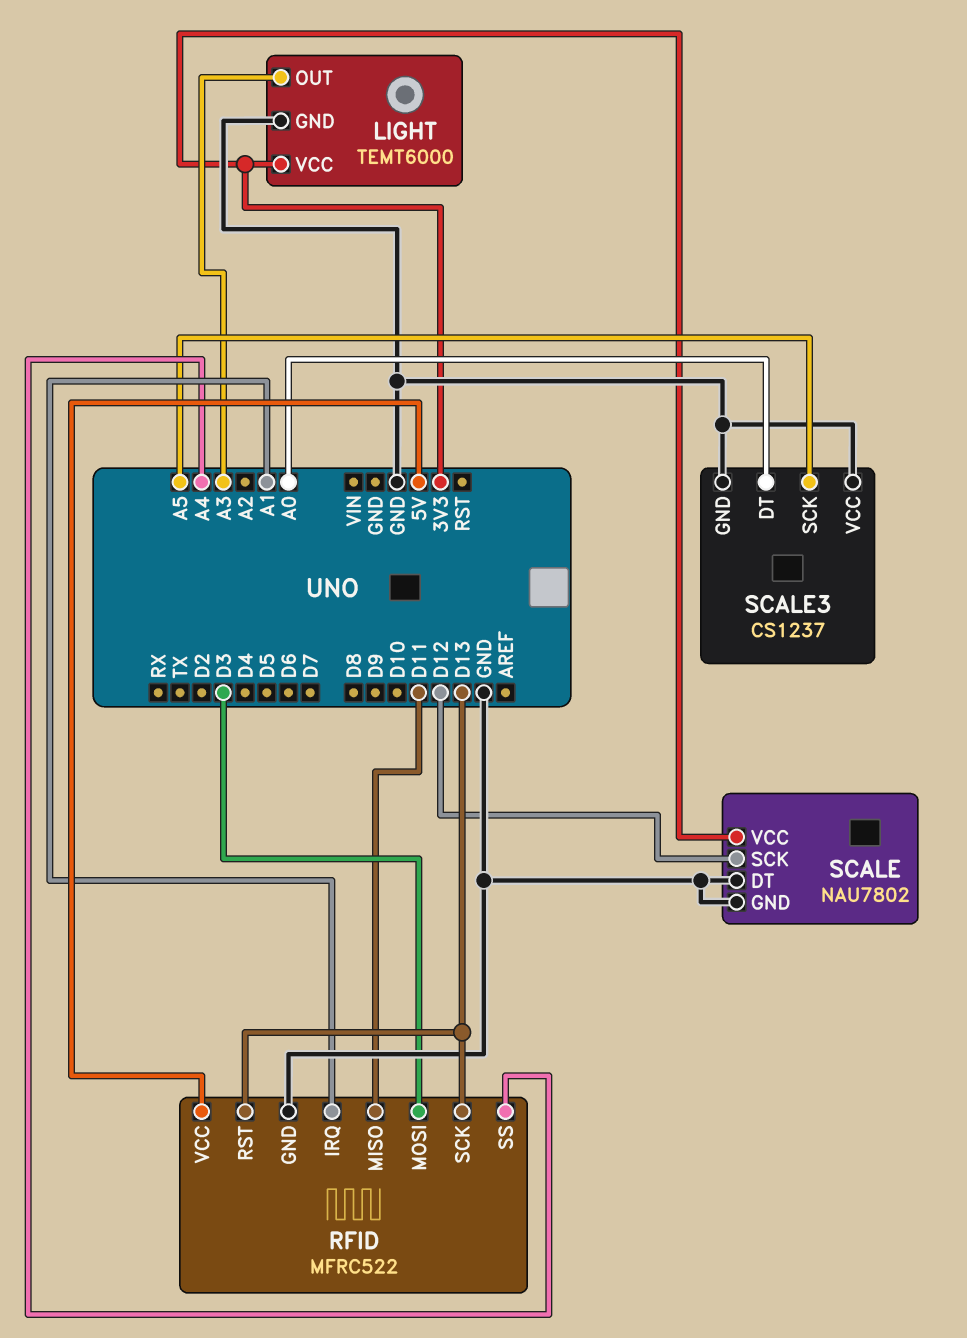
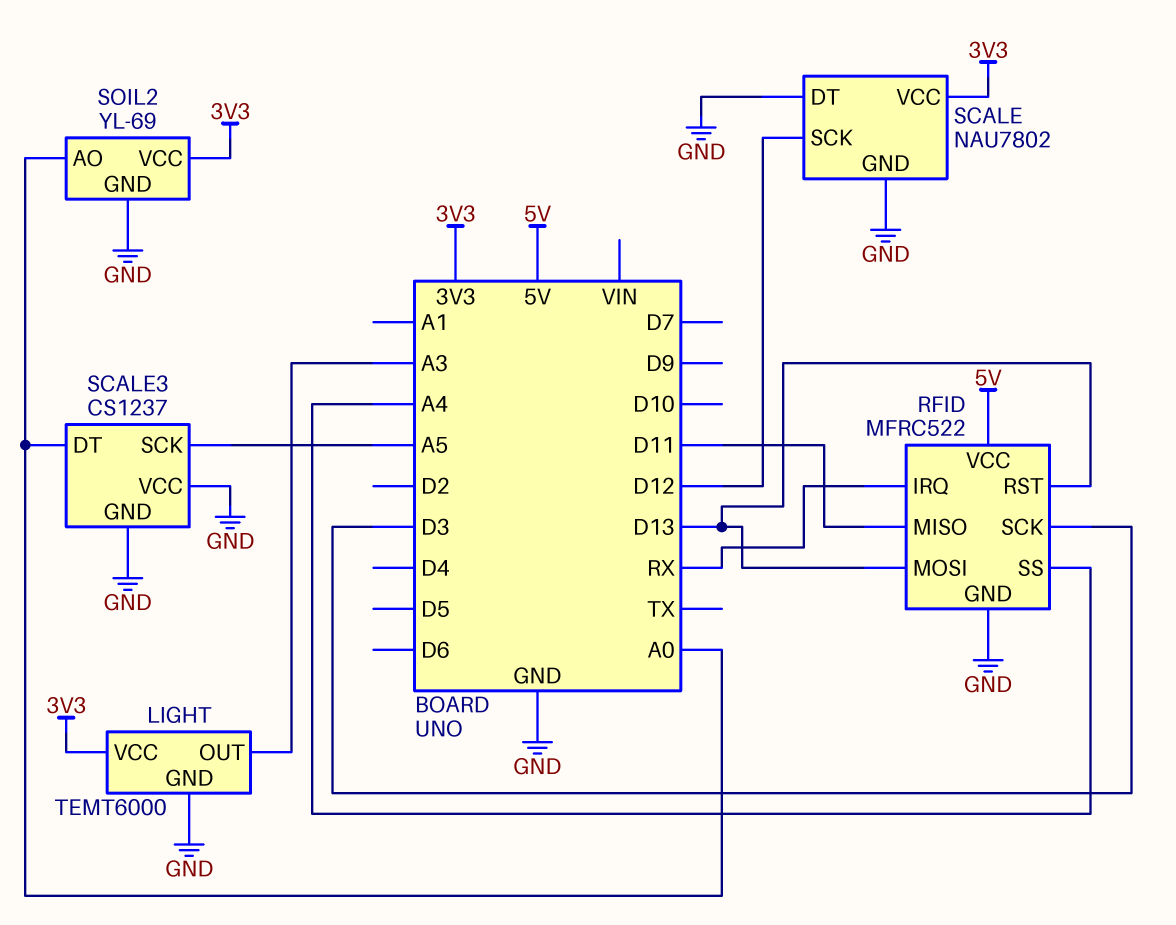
RFID pin IRQ: A1 -> RX
RFID pin MOSI: D3 -> D13
RFID pin SCK: D13 -> D3
SOIL2: none -> YL-69
SOIL2 pin AO: none -> A0
SOIL2 pin GND: none -> GND
SOIL2 pin VCC: none -> 3V3

